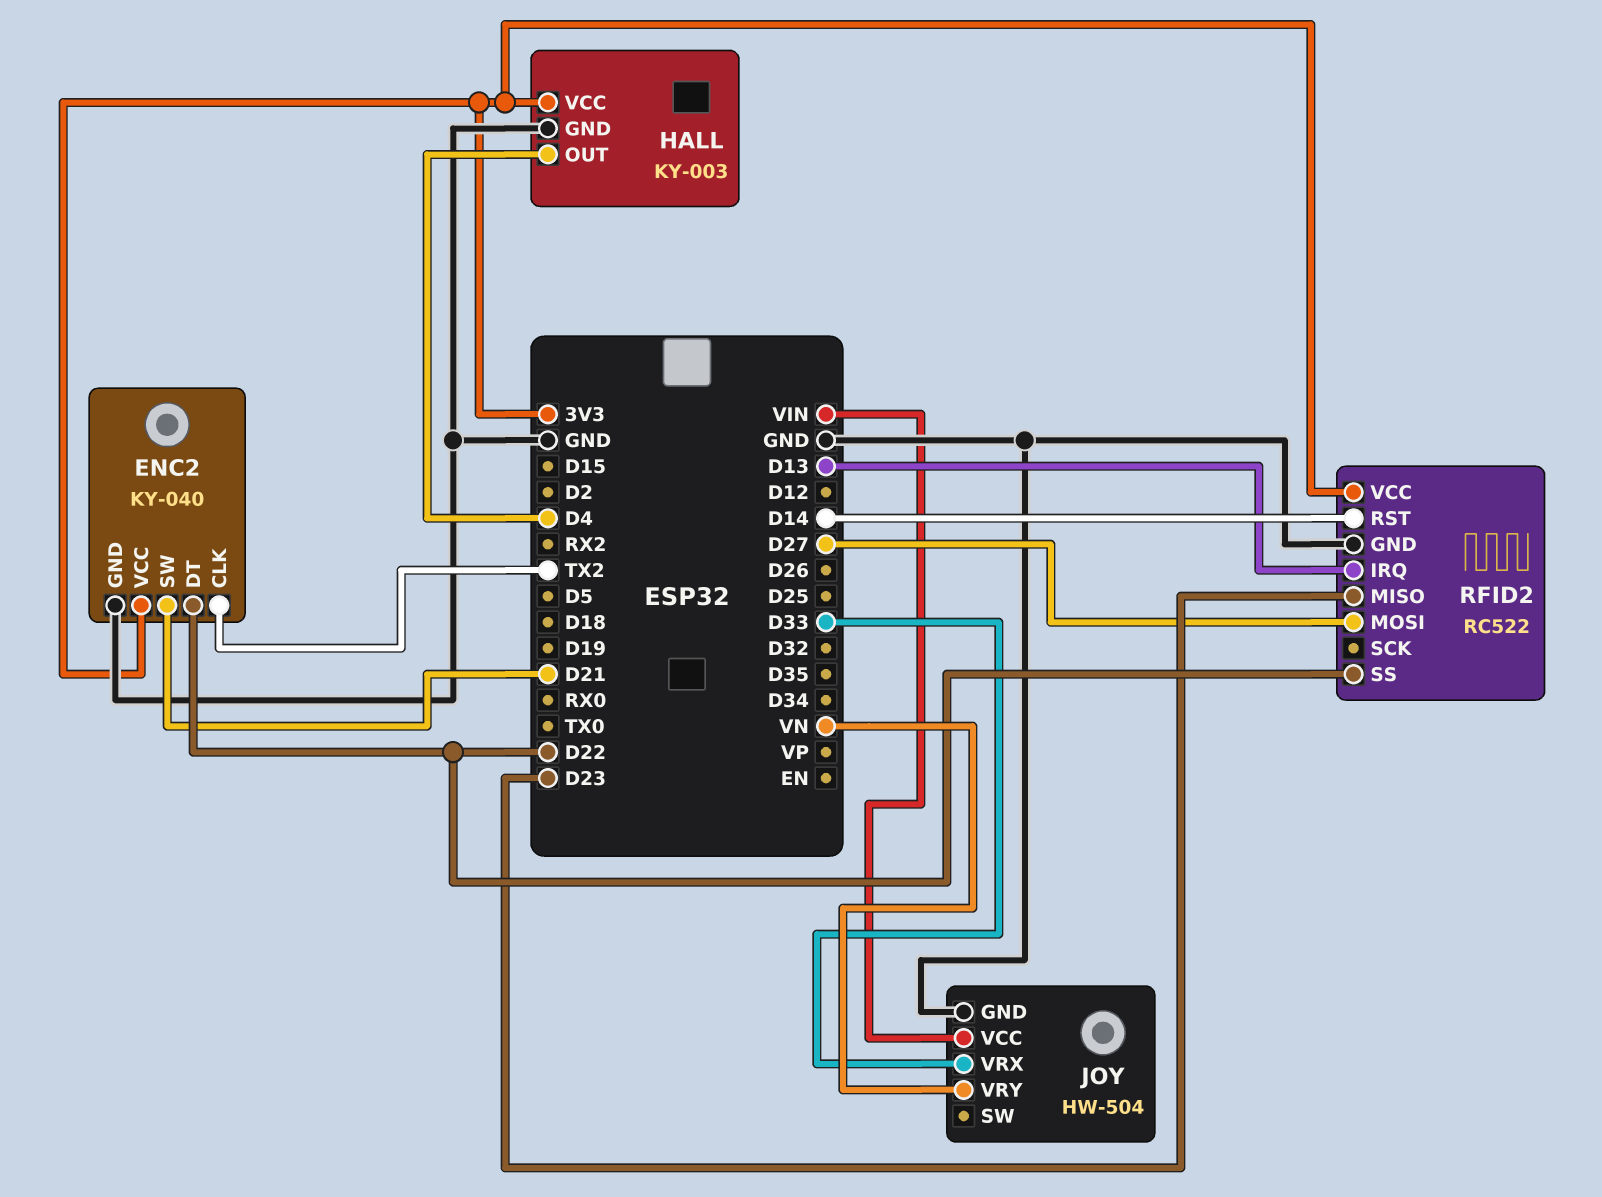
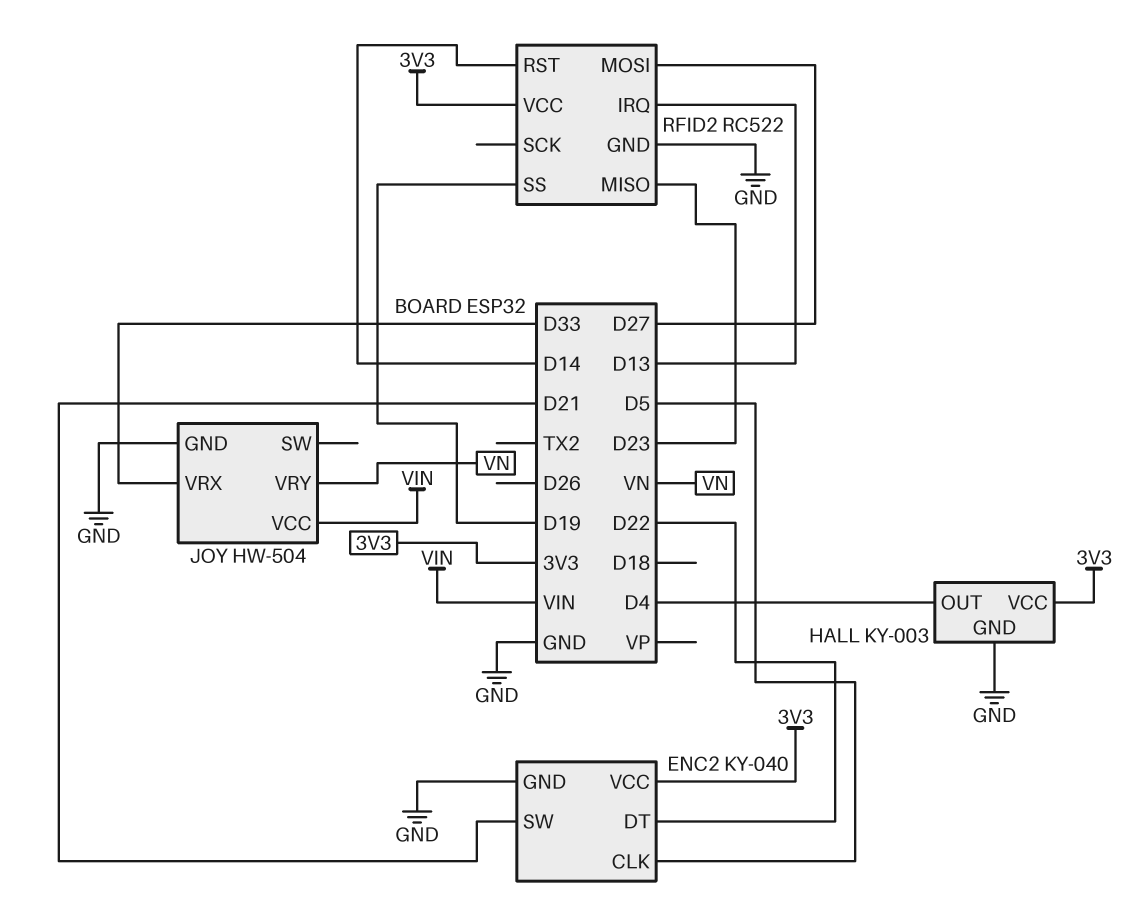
ENC2 pin CLK: TX2 -> D5
RFID2 pin SS: D22 -> D19

